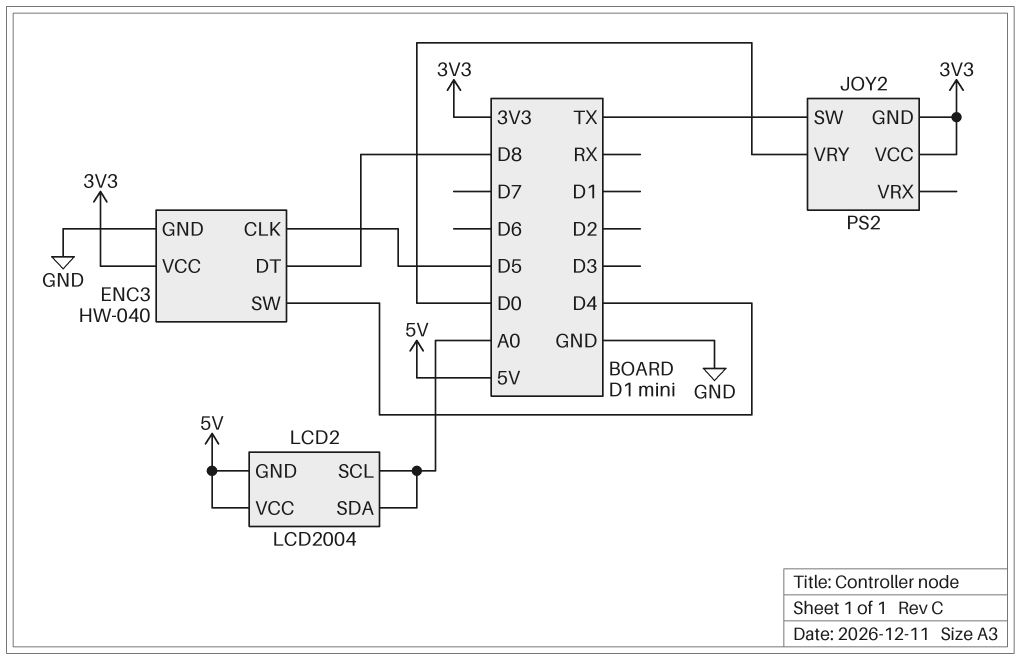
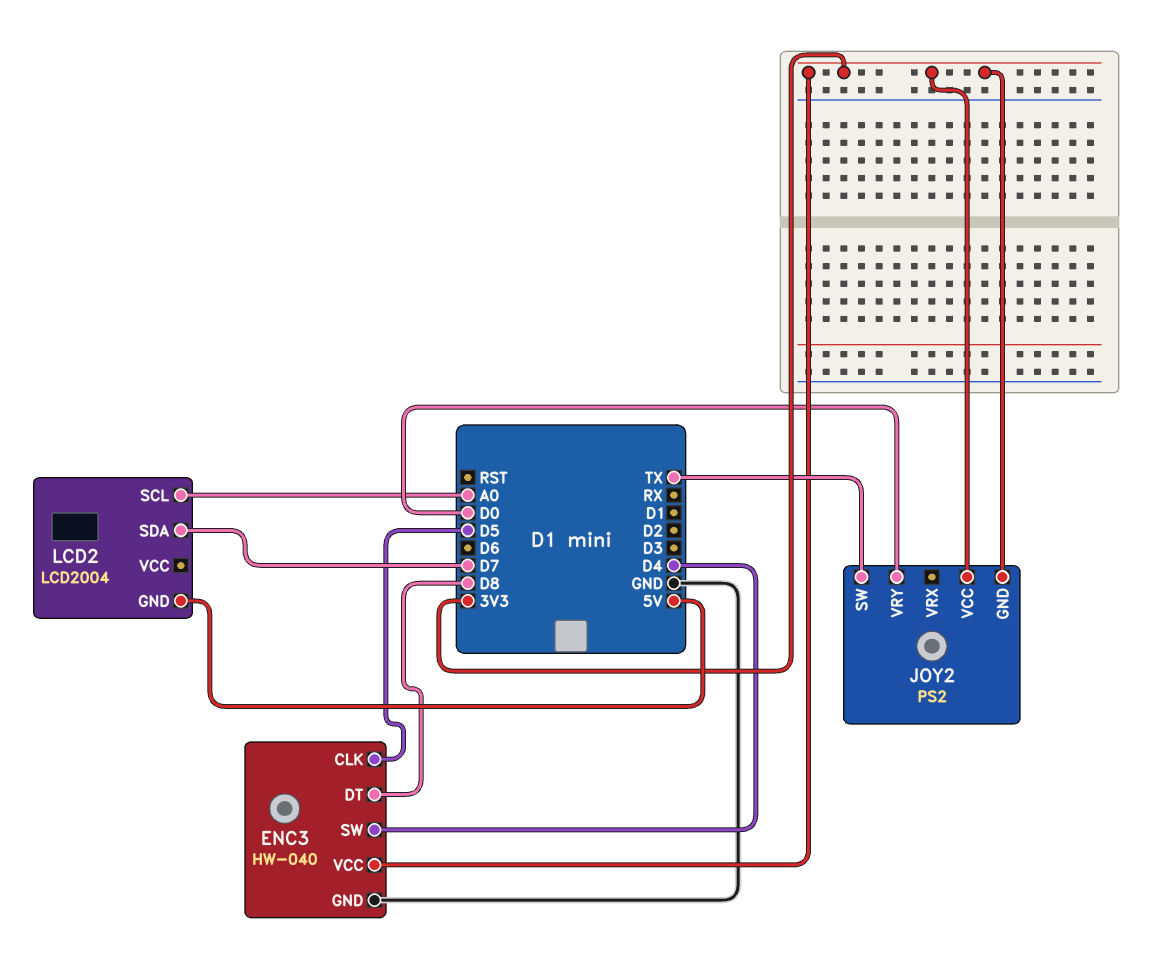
LCD2 pin SDA: A0 -> D7
LCD2 pin VCC: 5V -> none

